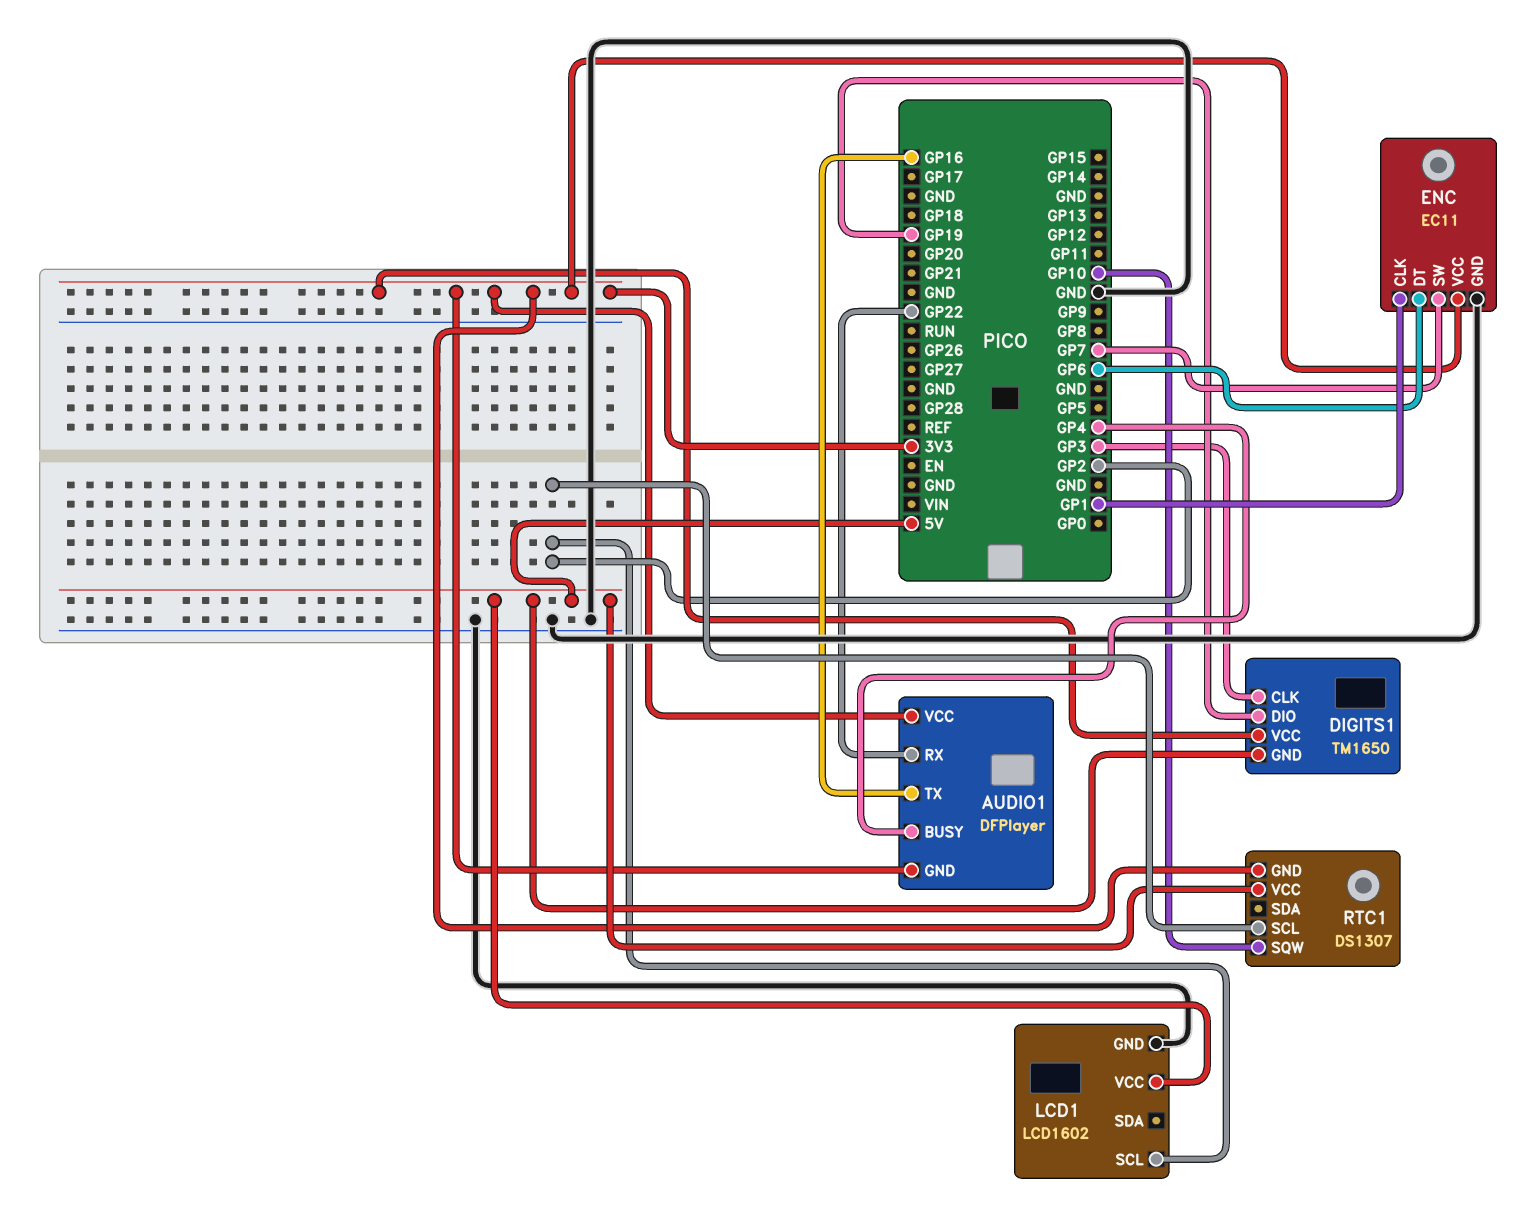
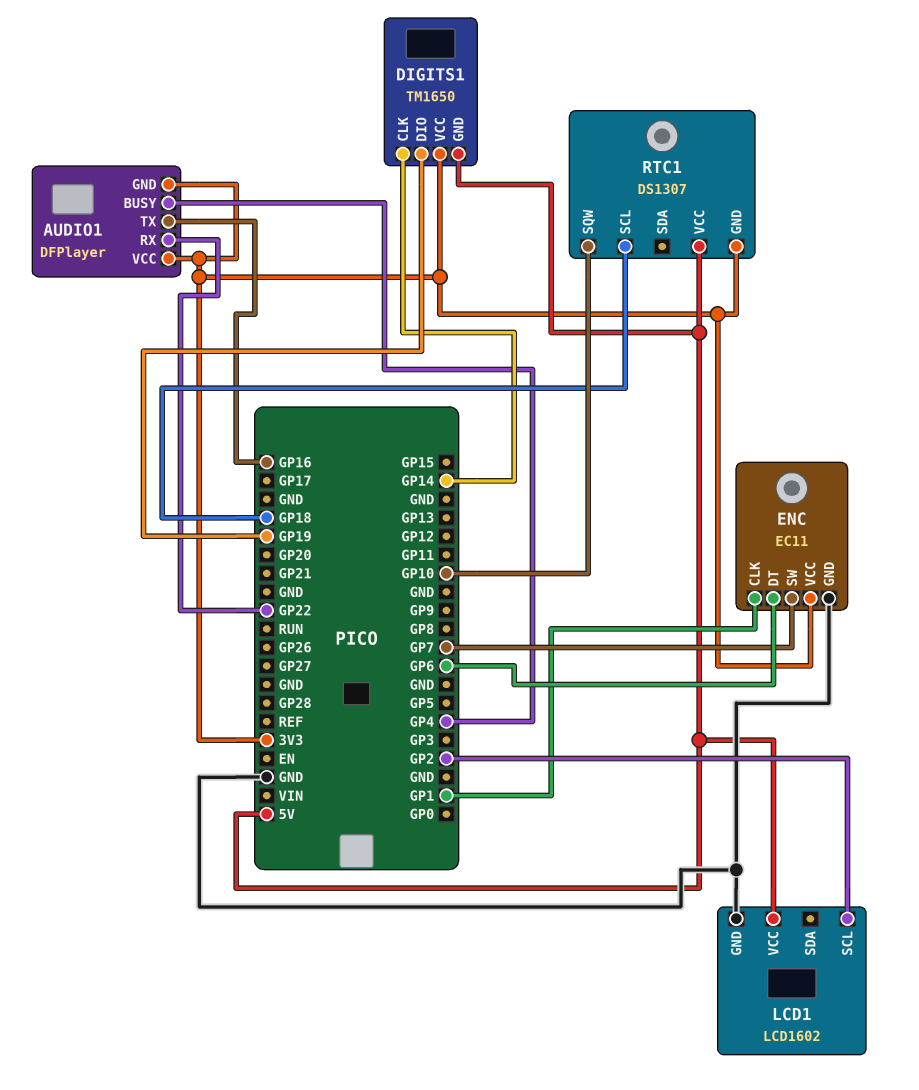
DIGITS1 pin CLK: GP3 -> GP14
RTC1 pin SCL: GP2 -> GP18

